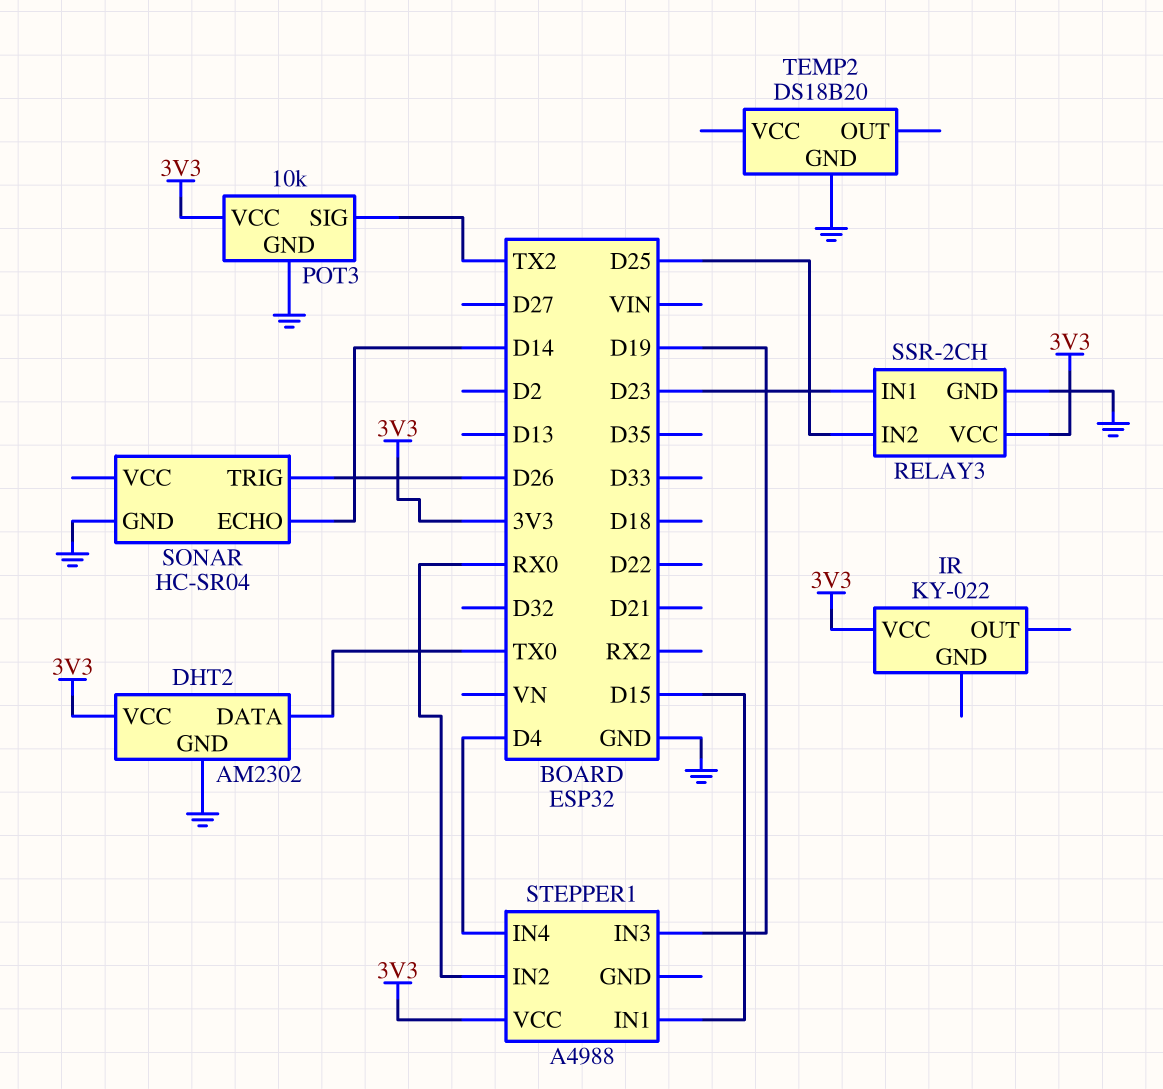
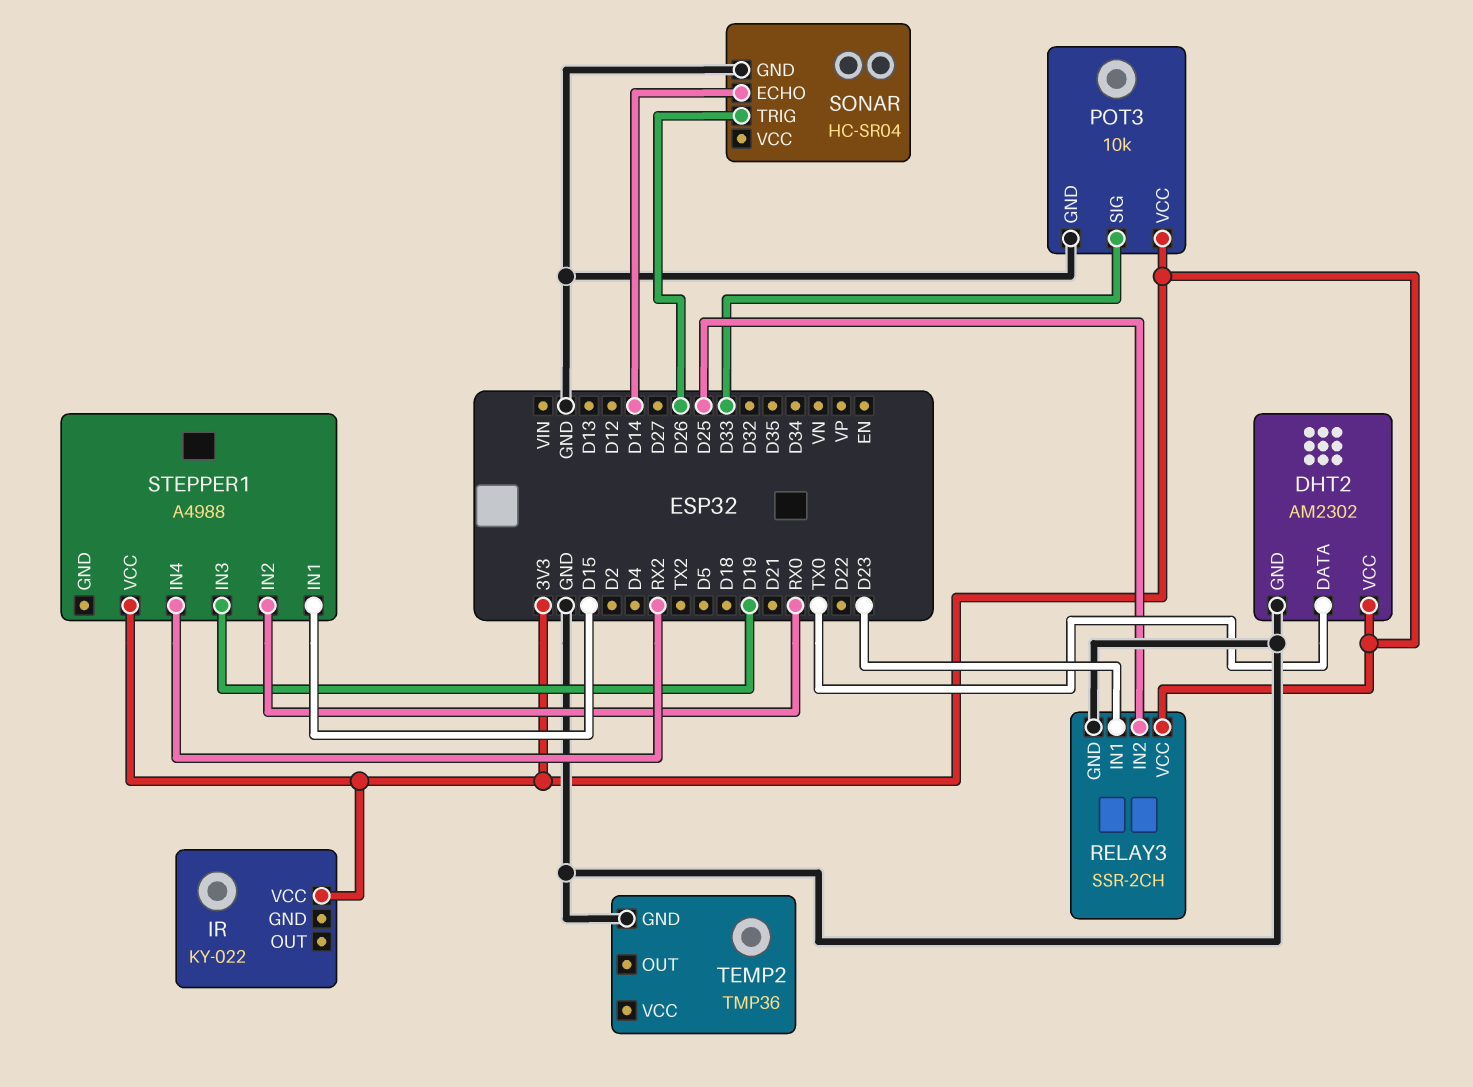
POT3 pin SIG: TX2 -> D33
STEPPER1 pin IN4: D4 -> RX2
TEMP2: DS18B20 -> TMP36

